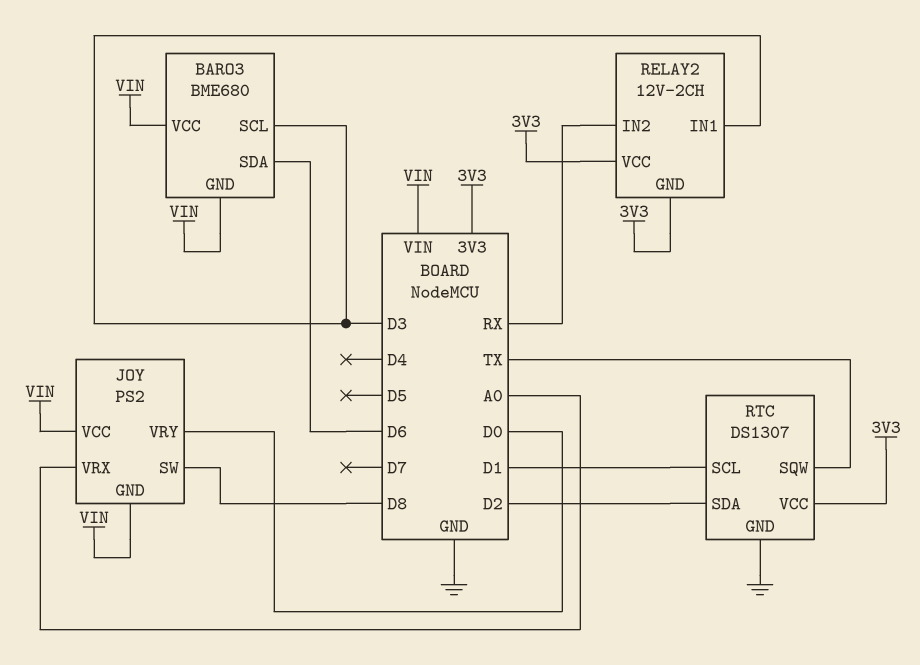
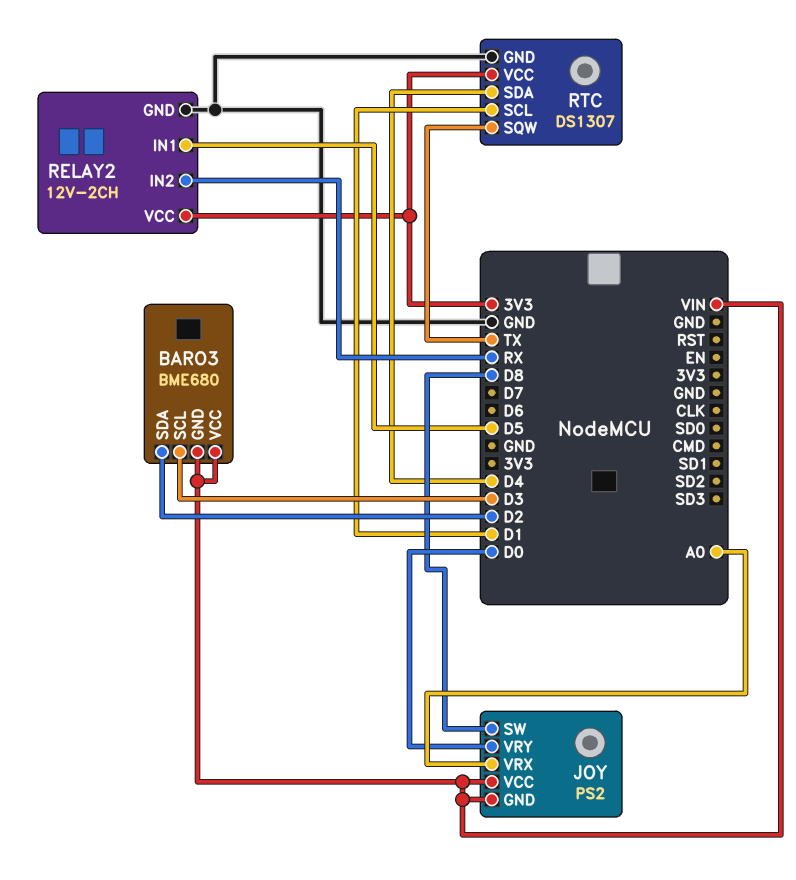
BARO3 pin SDA: D6 -> D2
RELAY2 pin GND: 3V3 -> GND
RELAY2 pin IN1: D3 -> D5
RTC pin SDA: D2 -> D4

